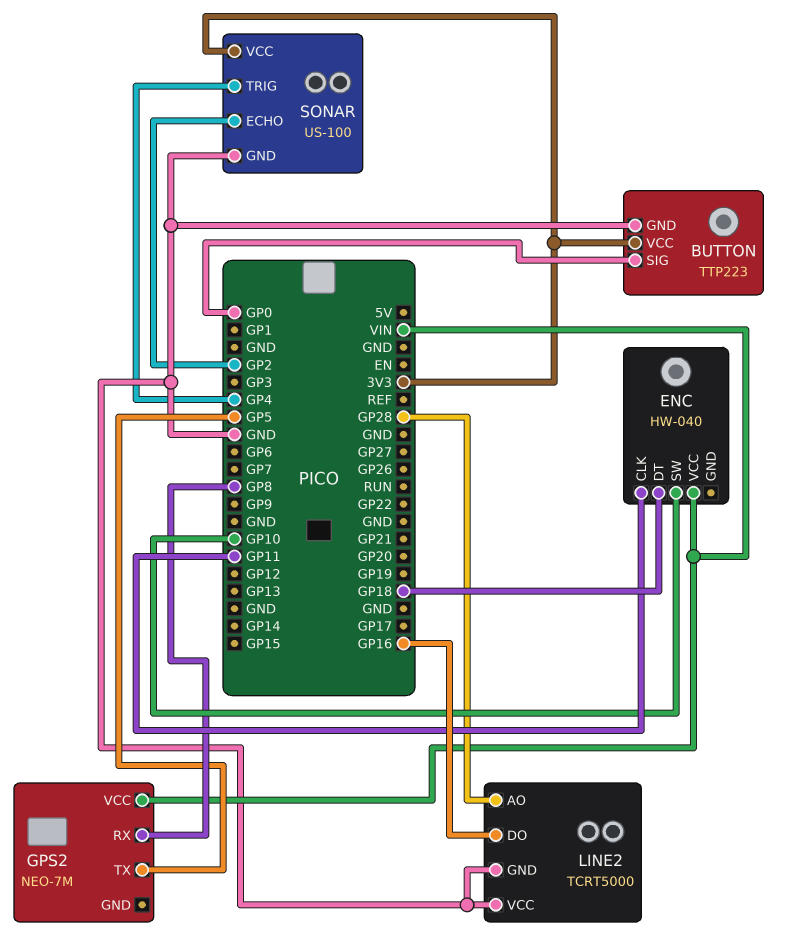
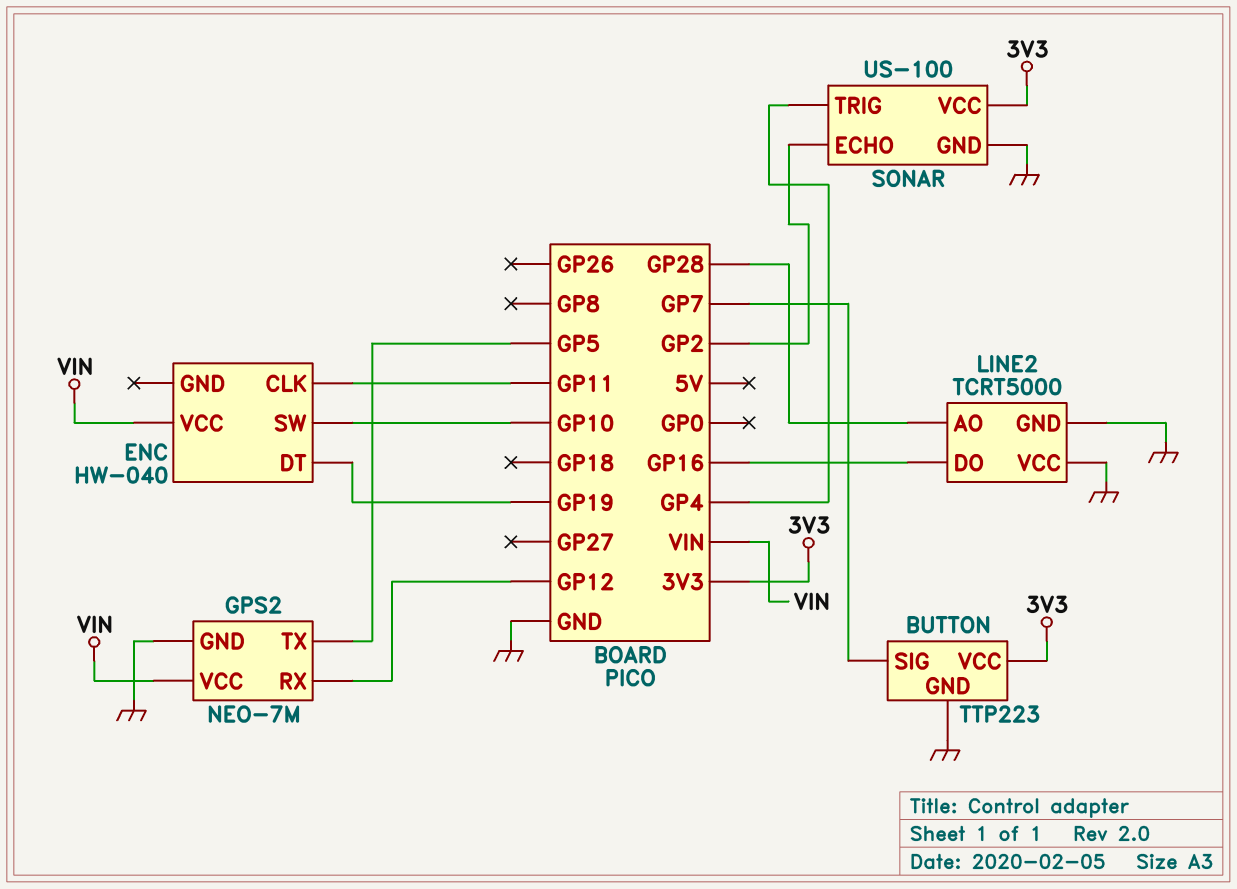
BUTTON pin SIG: GP0 -> GP7
ENC pin DT: GP18 -> GP19
GPS2 pin GND: none -> GND
GPS2 pin RX: GP8 -> GP12

